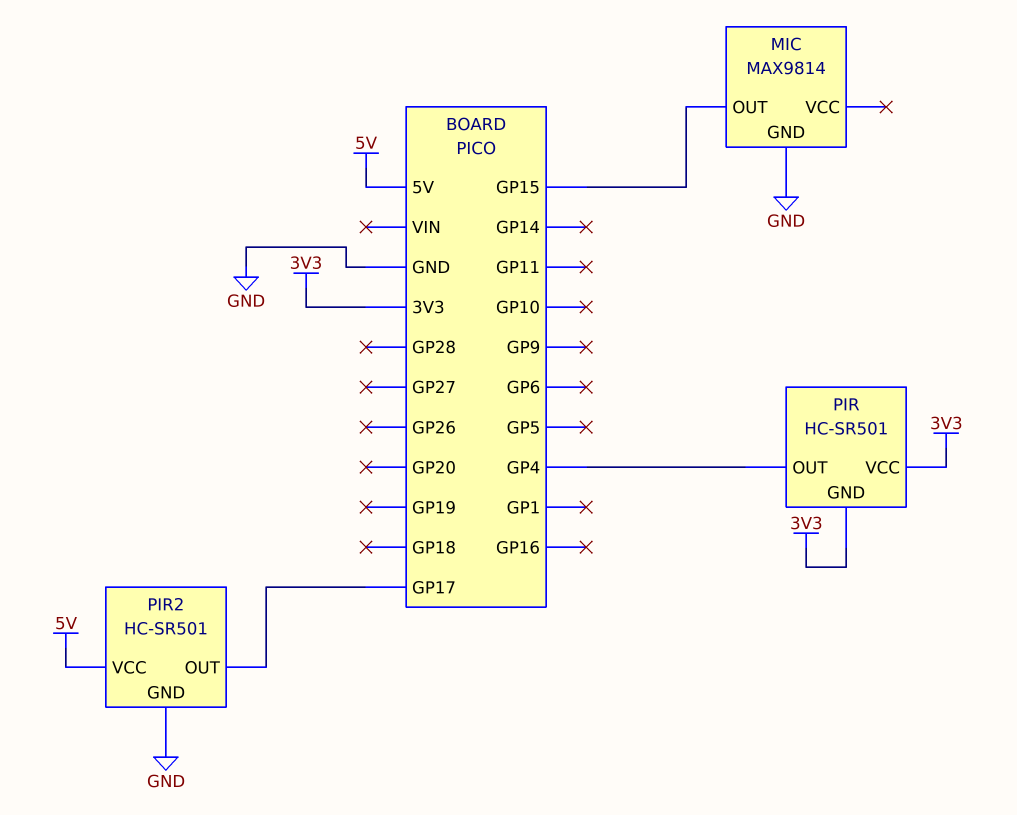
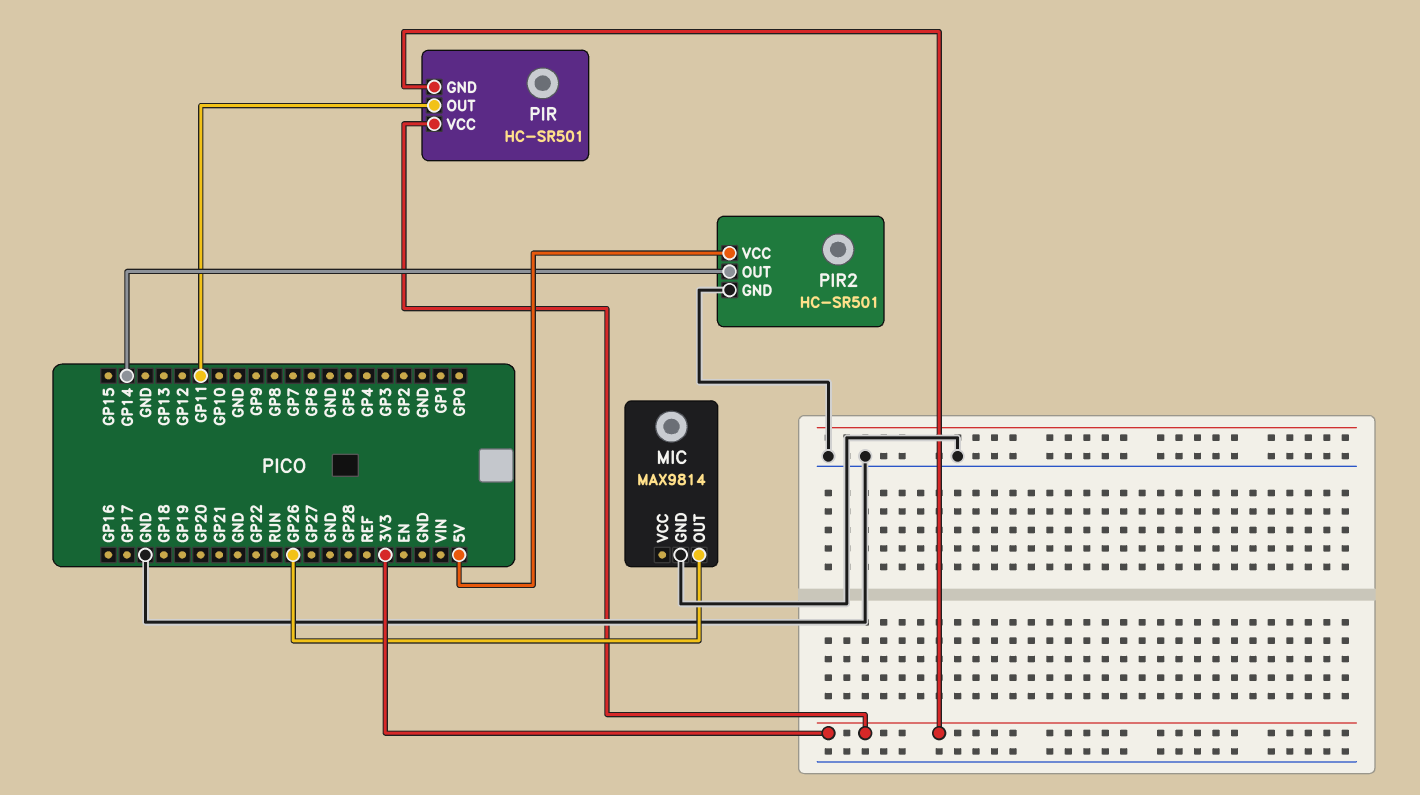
MIC pin OUT: GP15 -> GP26
PIR pin OUT: GP4 -> GP11
PIR2 pin OUT: GP17 -> GP14

